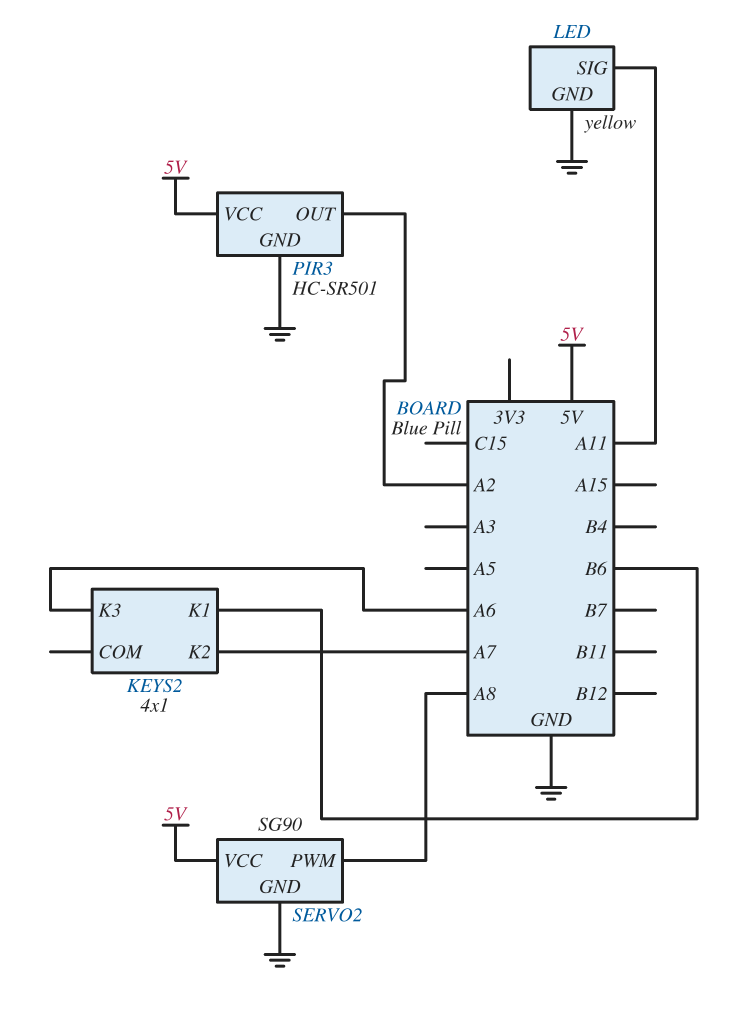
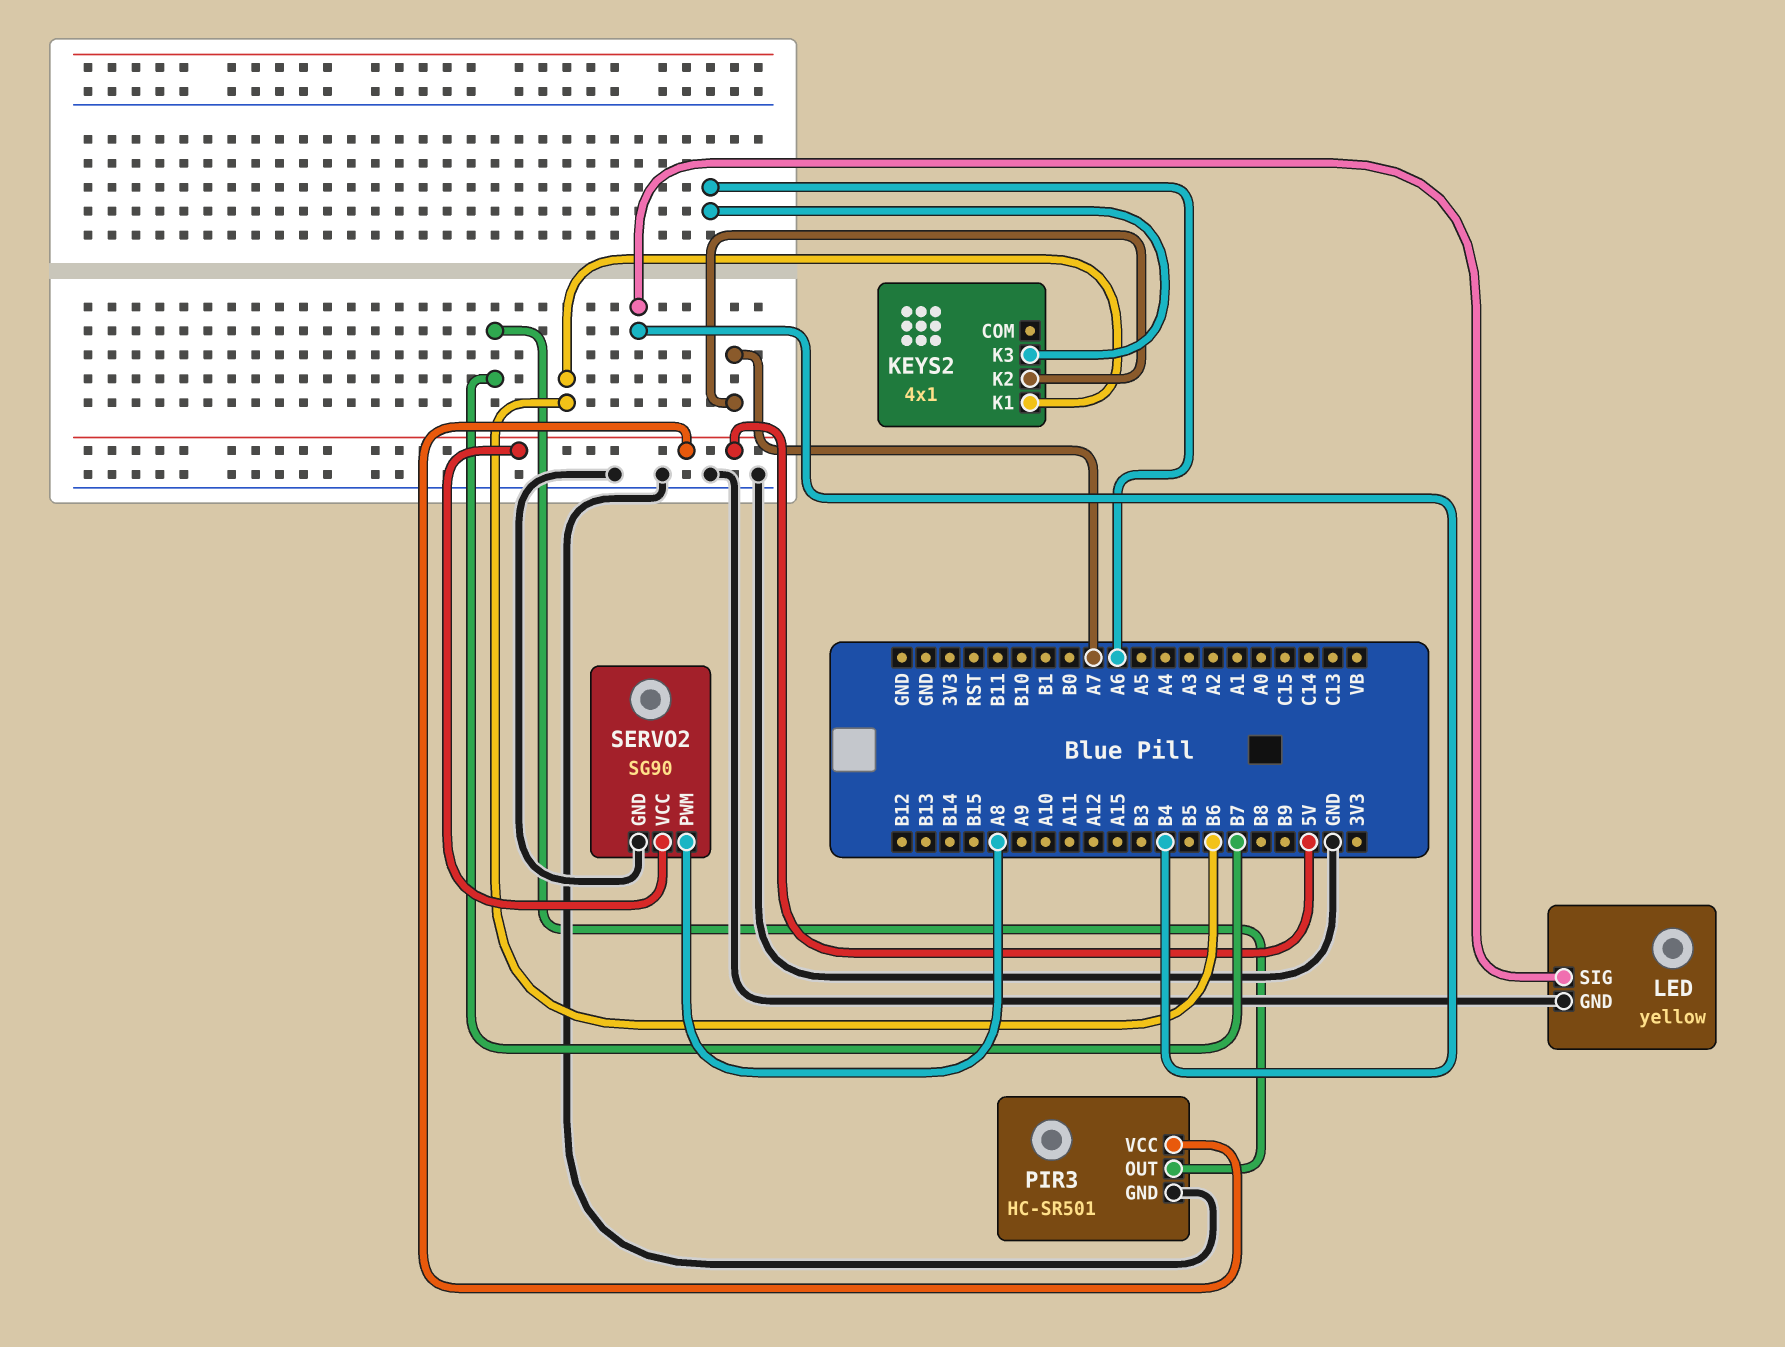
LED pin SIG: A11 -> B4
PIR3 pin OUT: A2 -> B7

